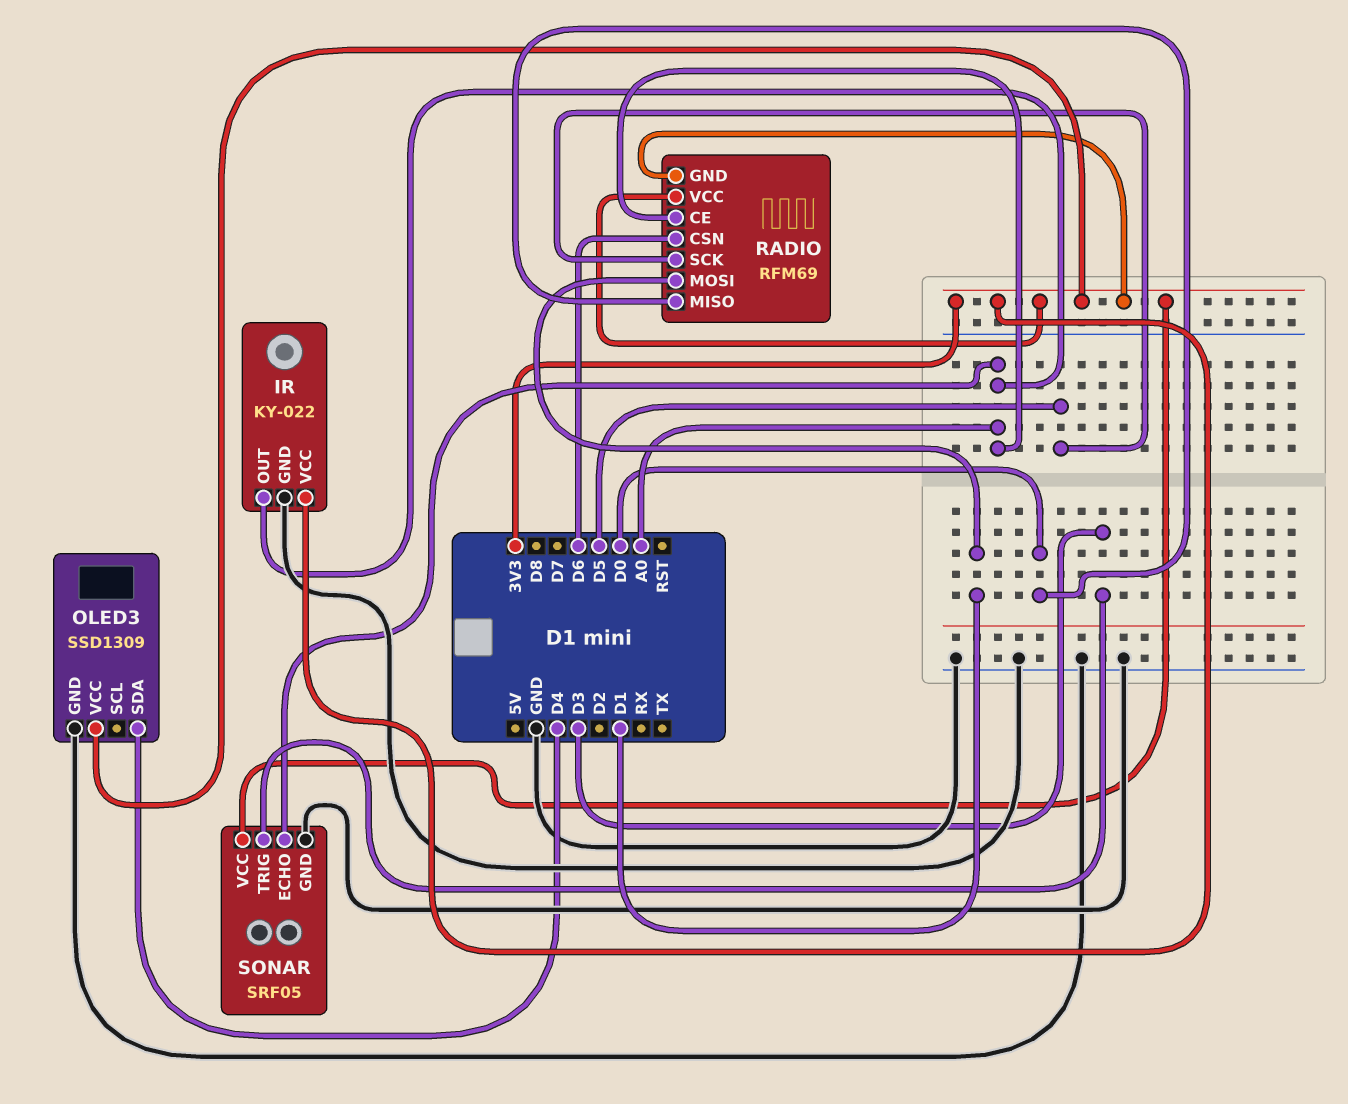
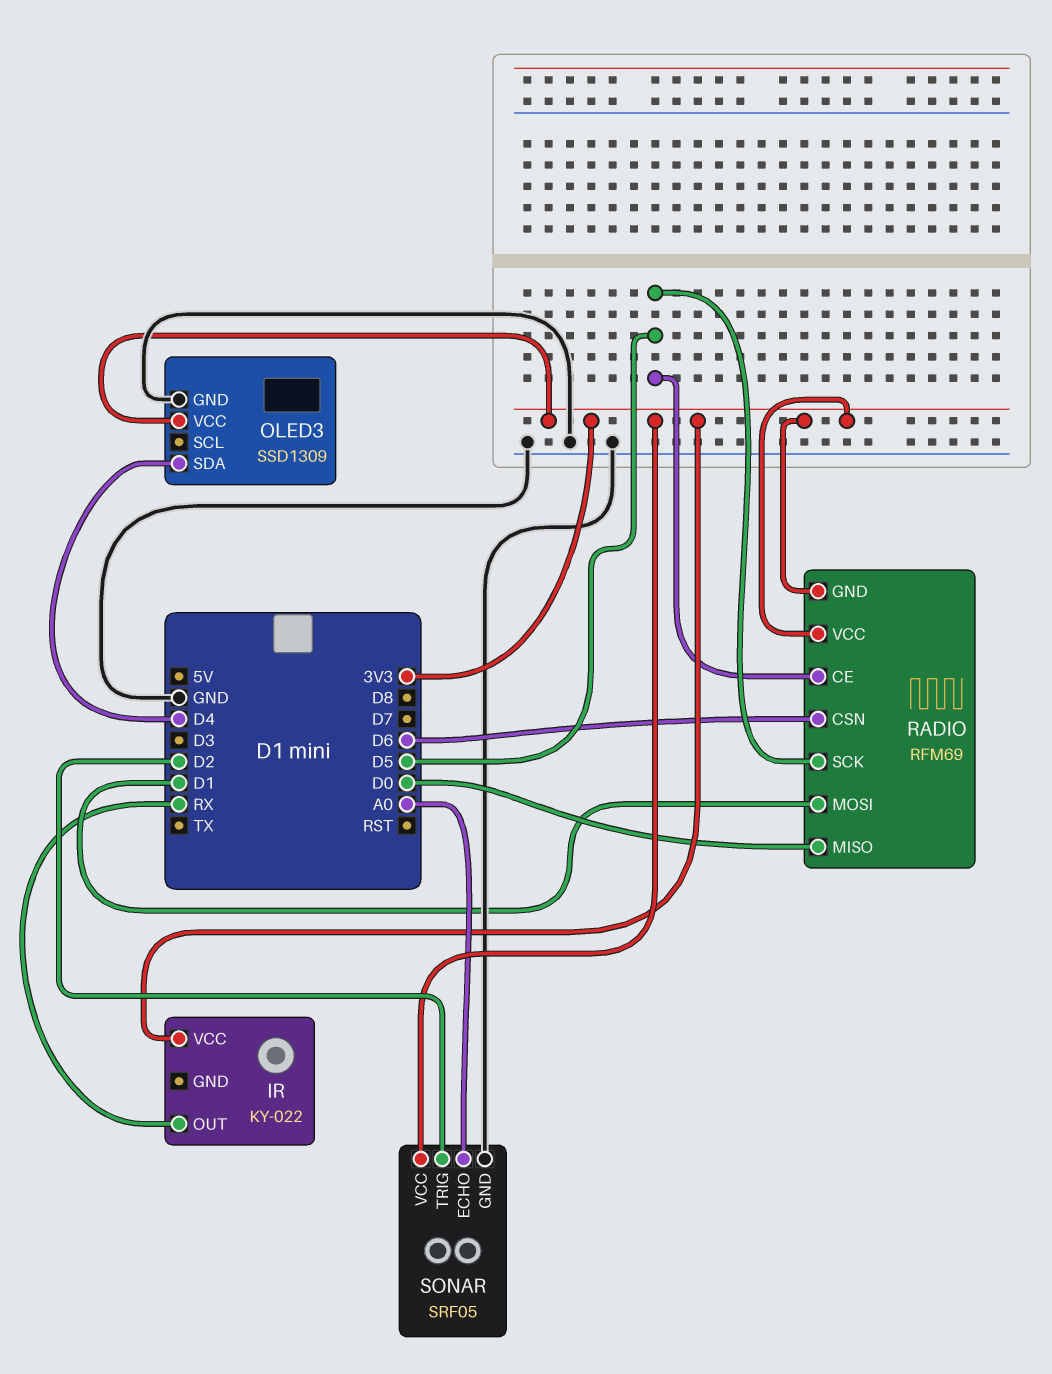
IR pin GND: GND -> none
IR pin OUT: A0 -> RX
RADIO pin CE: A0 -> D5
SONAR pin TRIG: D3 -> D2

